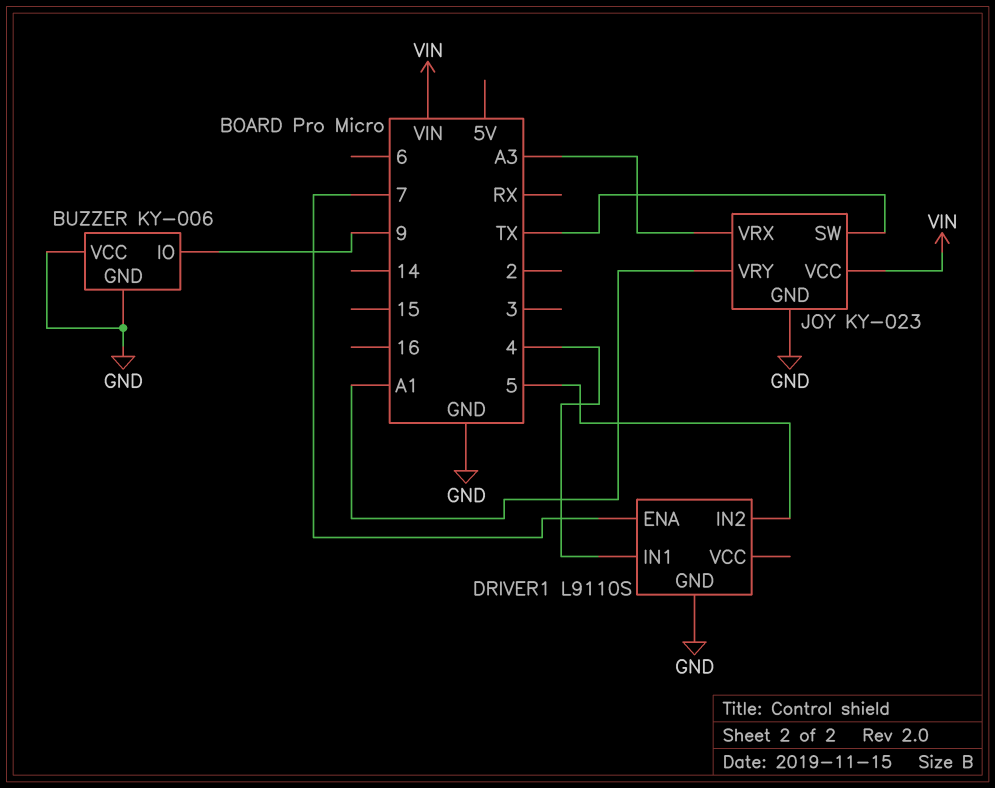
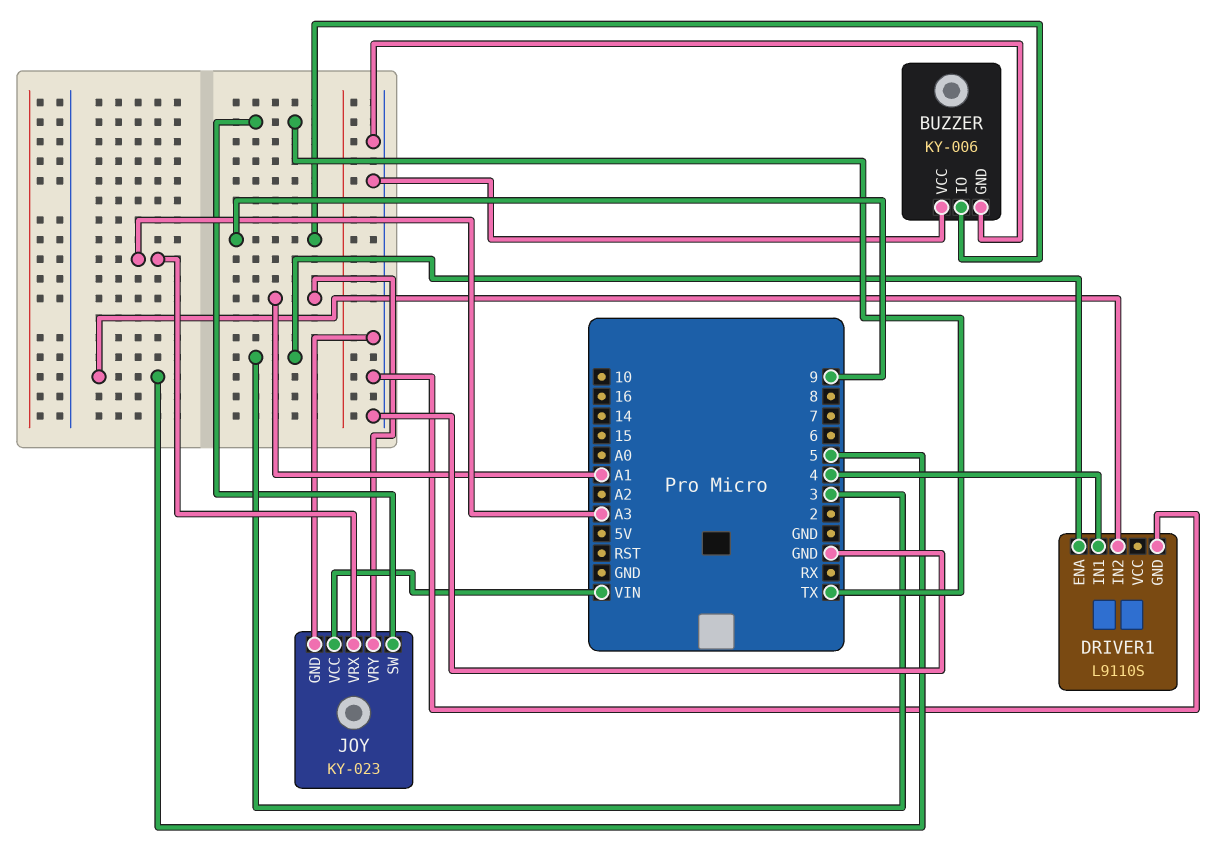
DRIVER1 pin ENA: 7 -> 3

